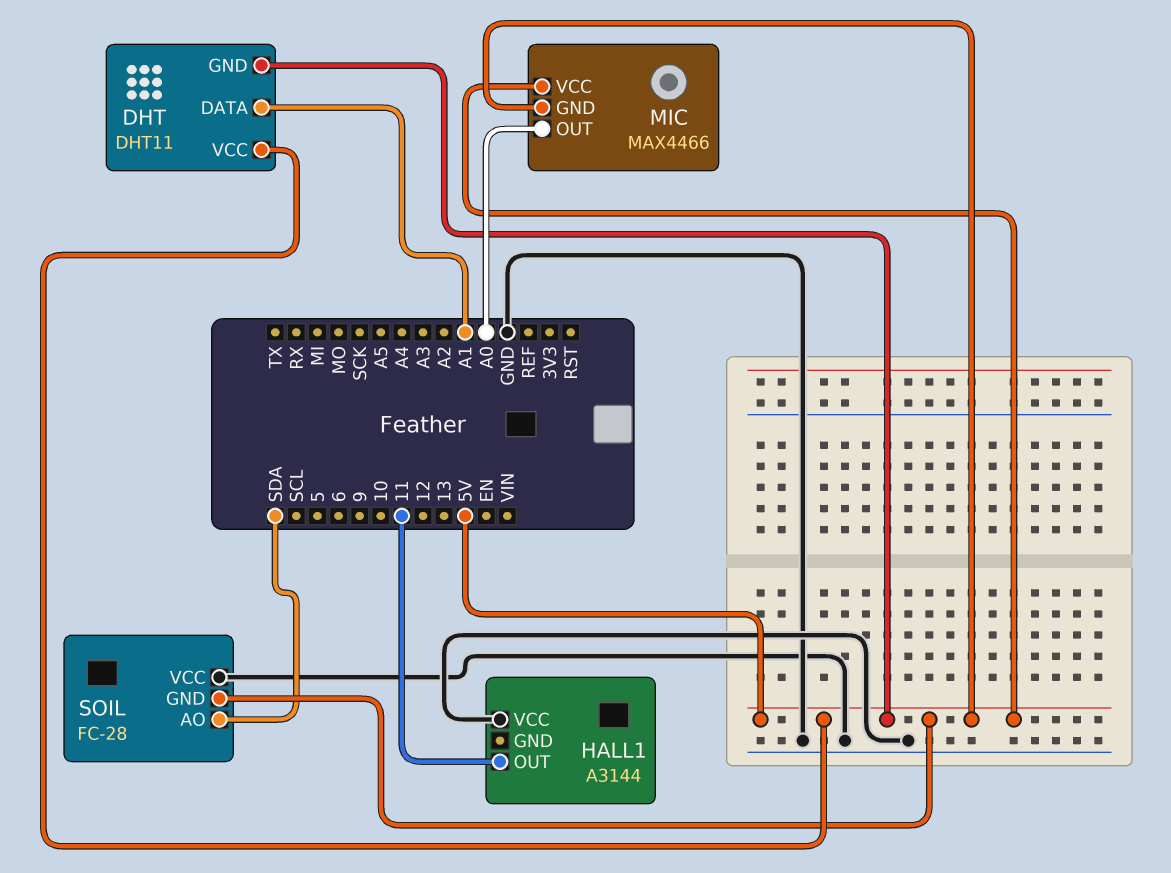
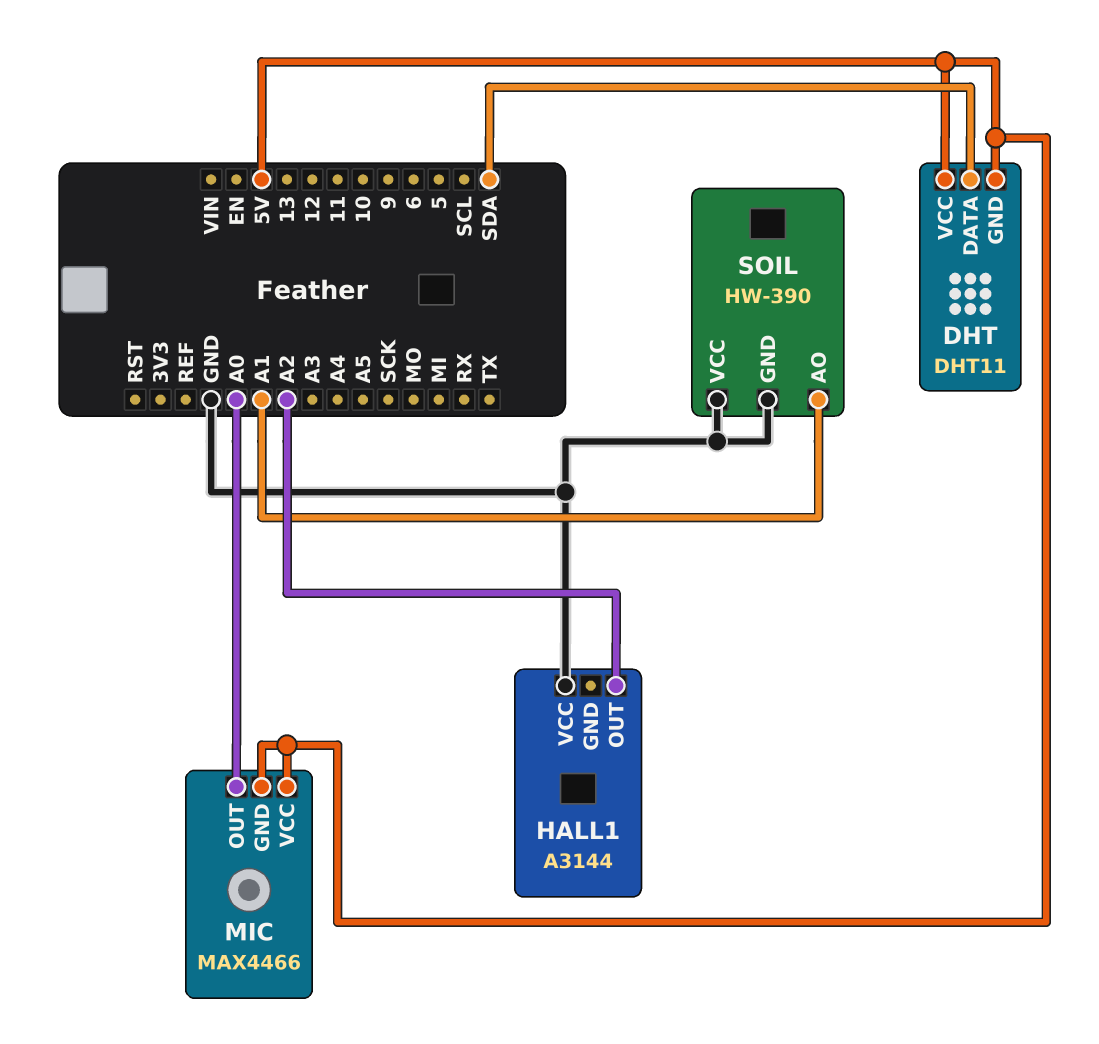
DHT pin DATA: A1 -> SDA
HALL1 pin OUT: 11 -> A2
SOIL: FC-28 -> HW-390
SOIL pin AO: SDA -> A1
SOIL pin GND: 5V -> GND

